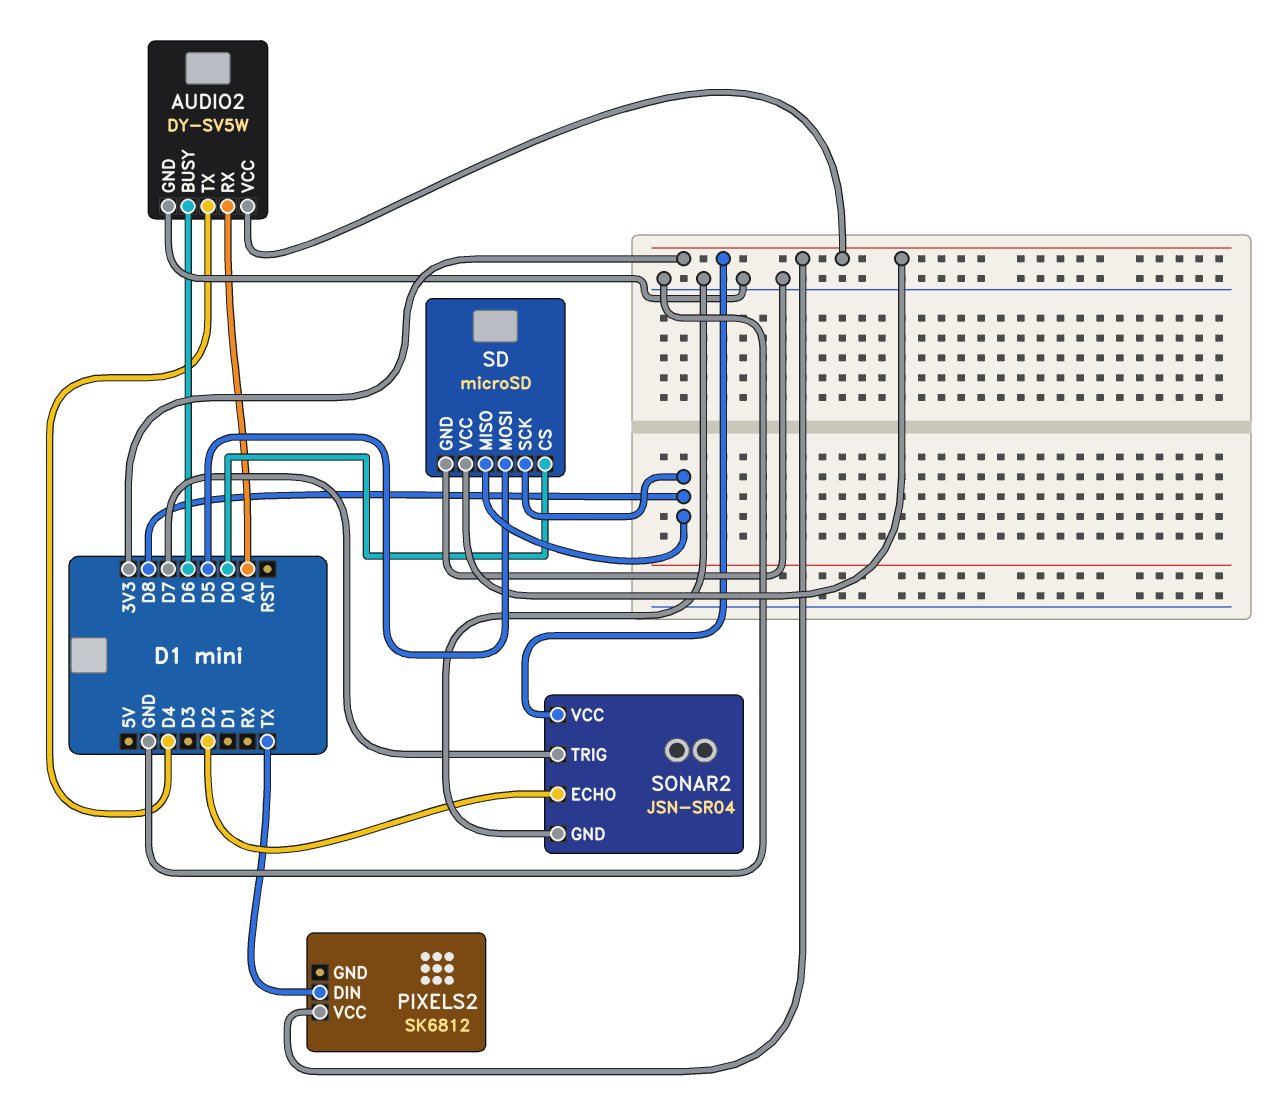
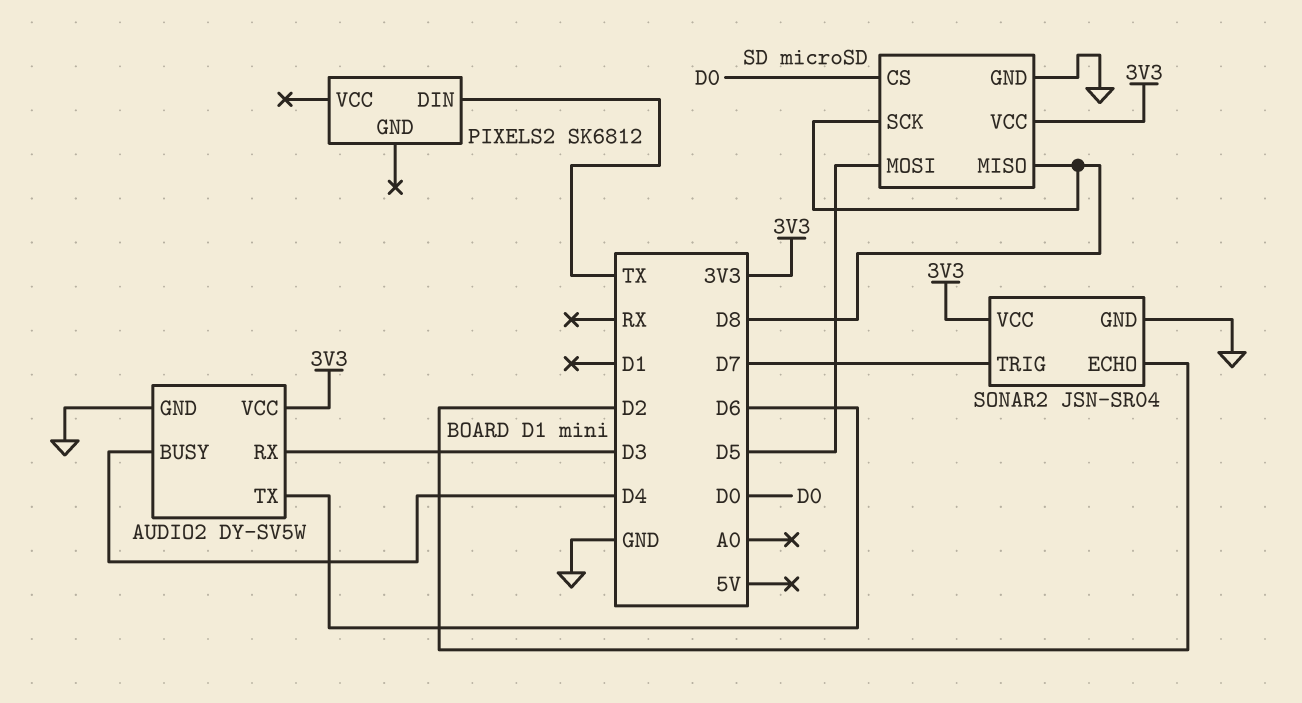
AUDIO2 pin BUSY: D6 -> D4
AUDIO2 pin RX: A0 -> D3
AUDIO2 pin TX: D4 -> D6
PIXELS2 pin VCC: 3V3 -> none

